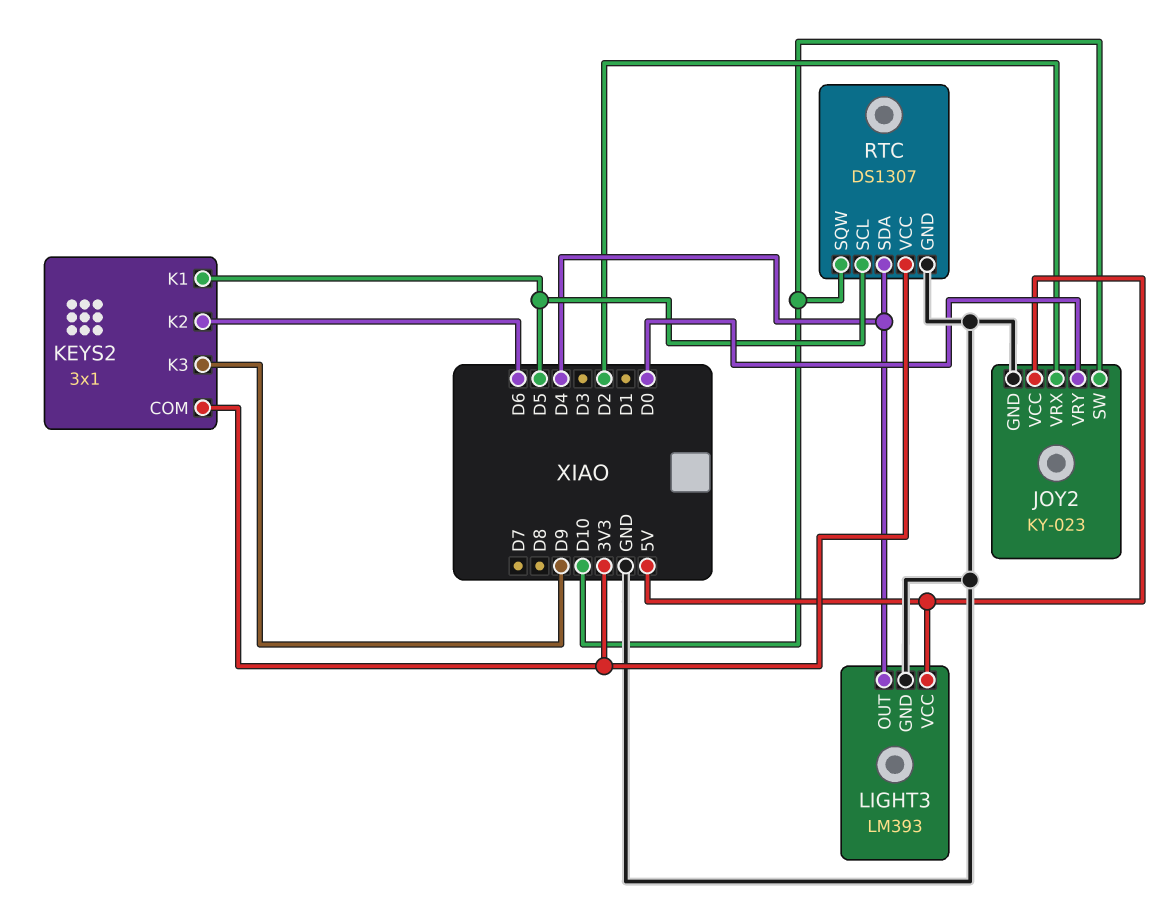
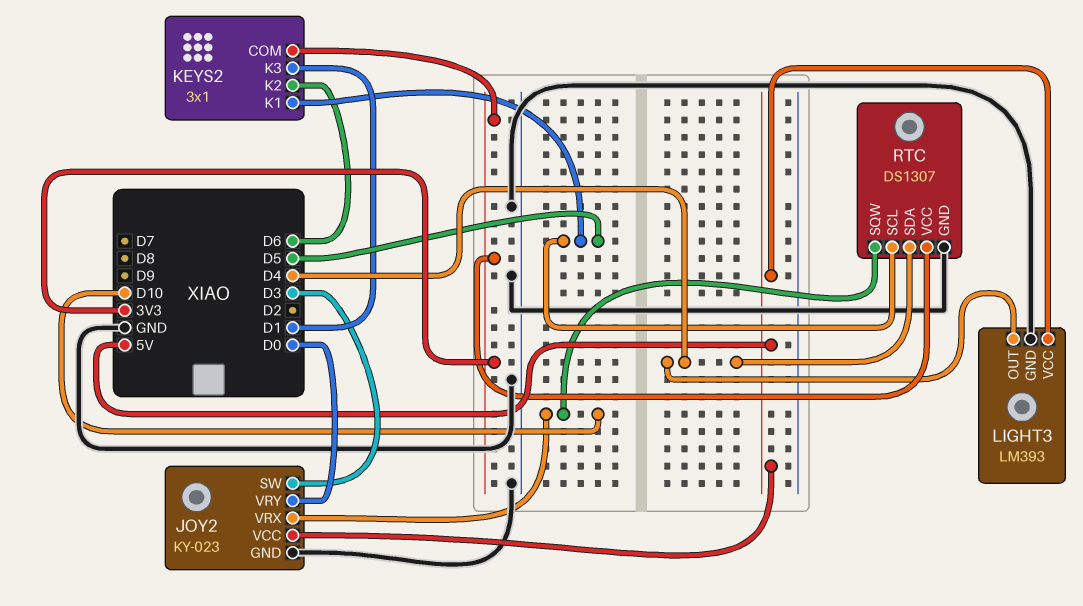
JOY2 pin SW: D10 -> D3
JOY2 pin VRX: D2 -> D10
KEYS2 pin K3: D9 -> D1

